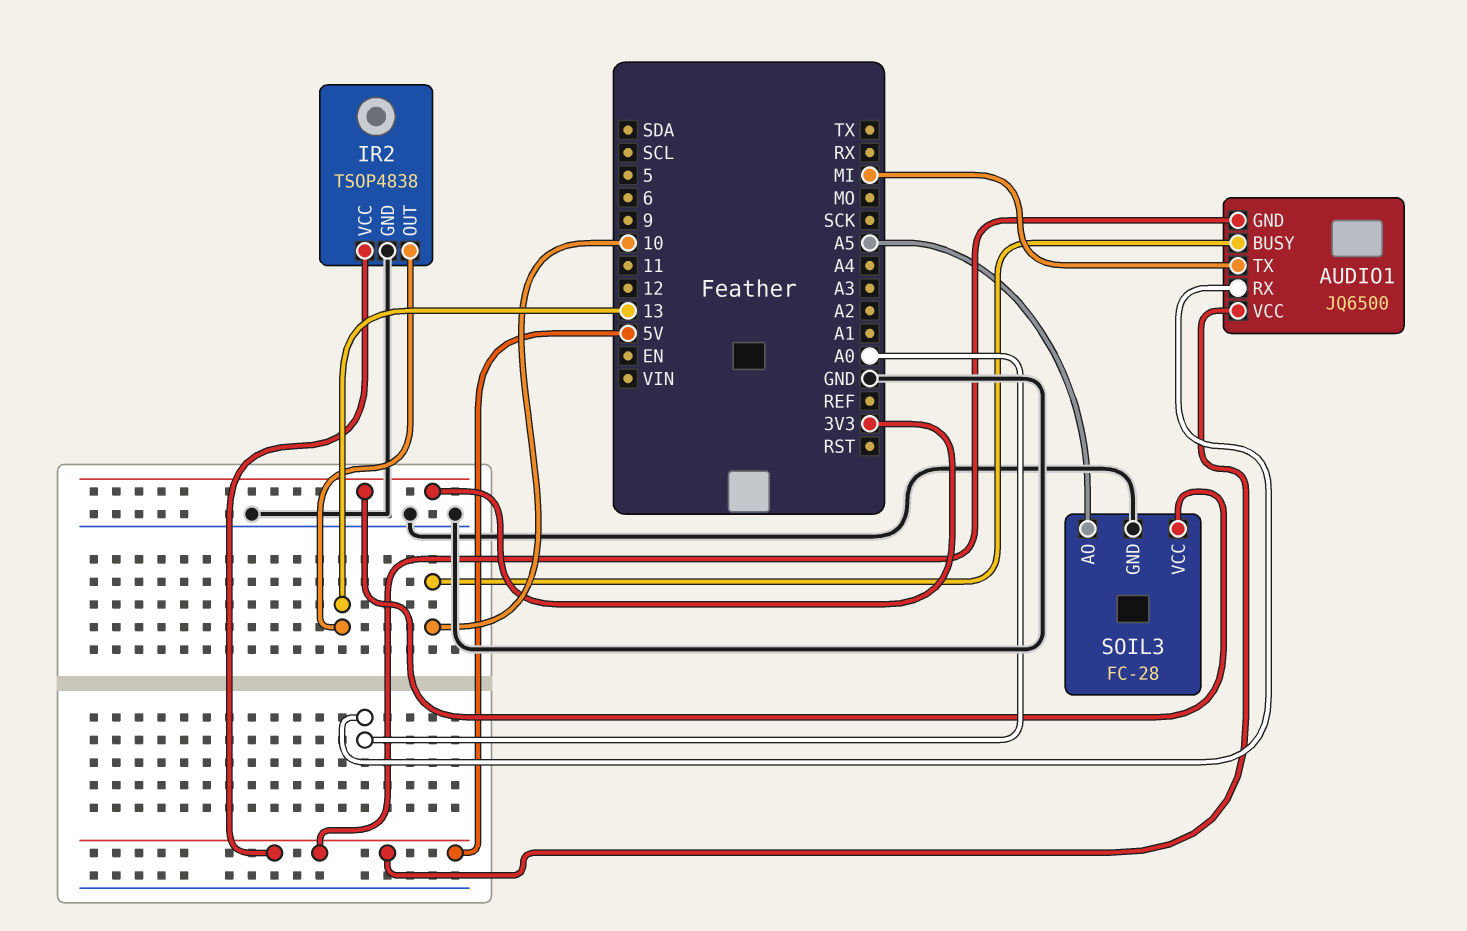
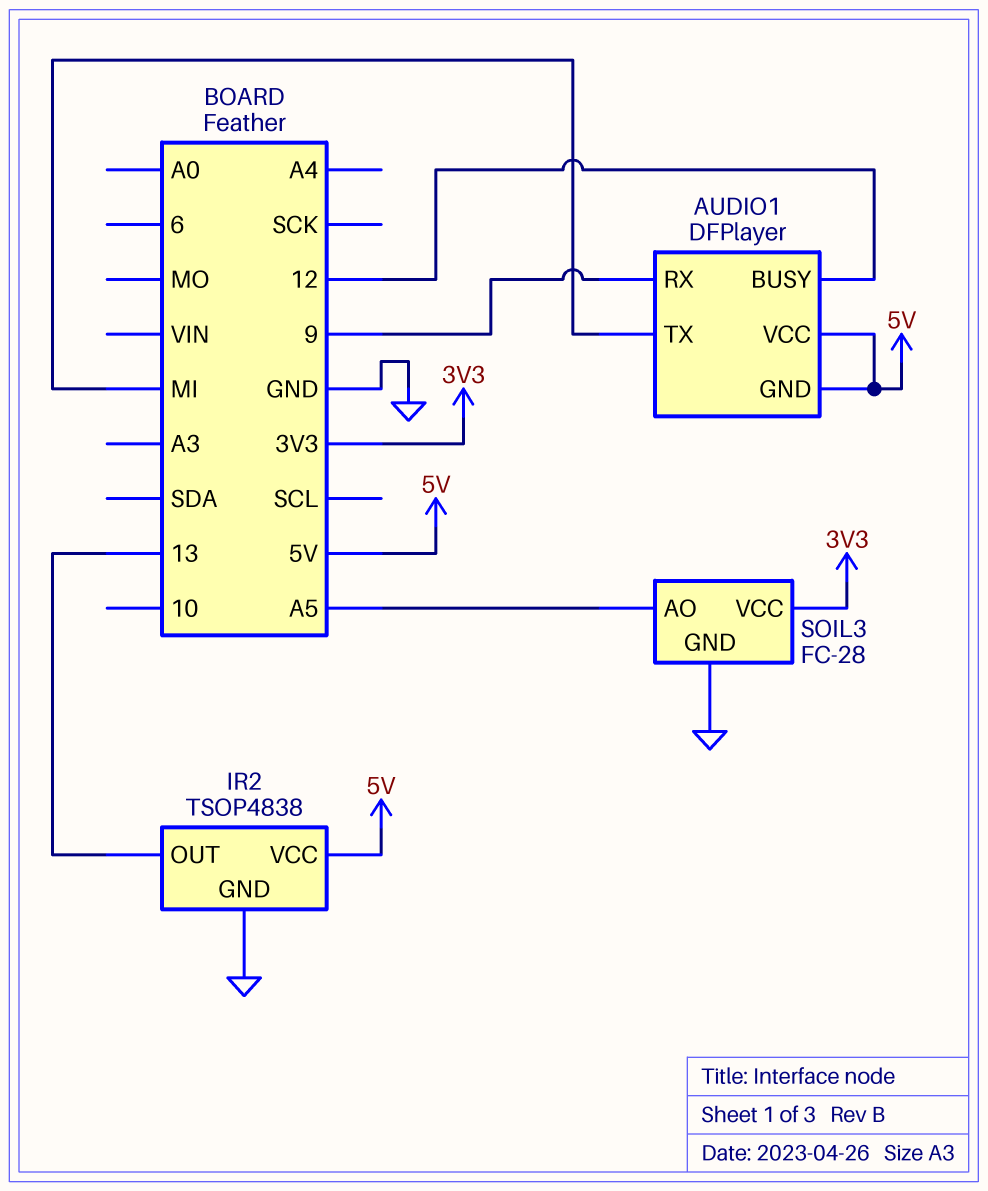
AUDIO1: JQ6500 -> DFPlayer
AUDIO1 pin BUSY: 10 -> 12
AUDIO1 pin RX: A0 -> 9

